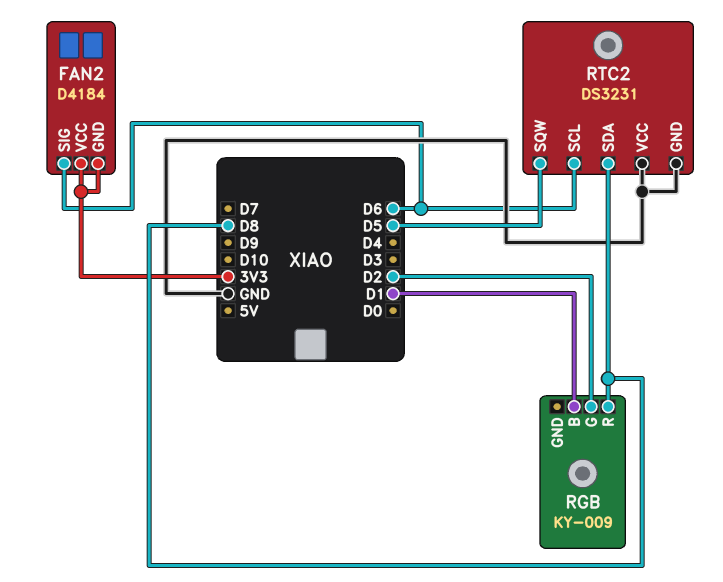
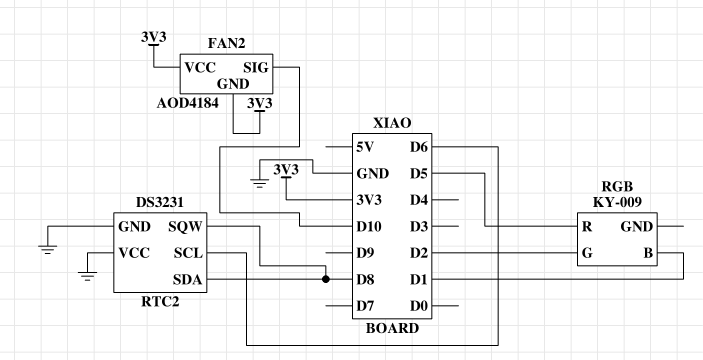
FAN2: D4184 -> AOD4184
FAN2 pin SIG: D6 -> D10
RGB pin R: D8 -> D5
RTC2 pin SQW: D5 -> D8

